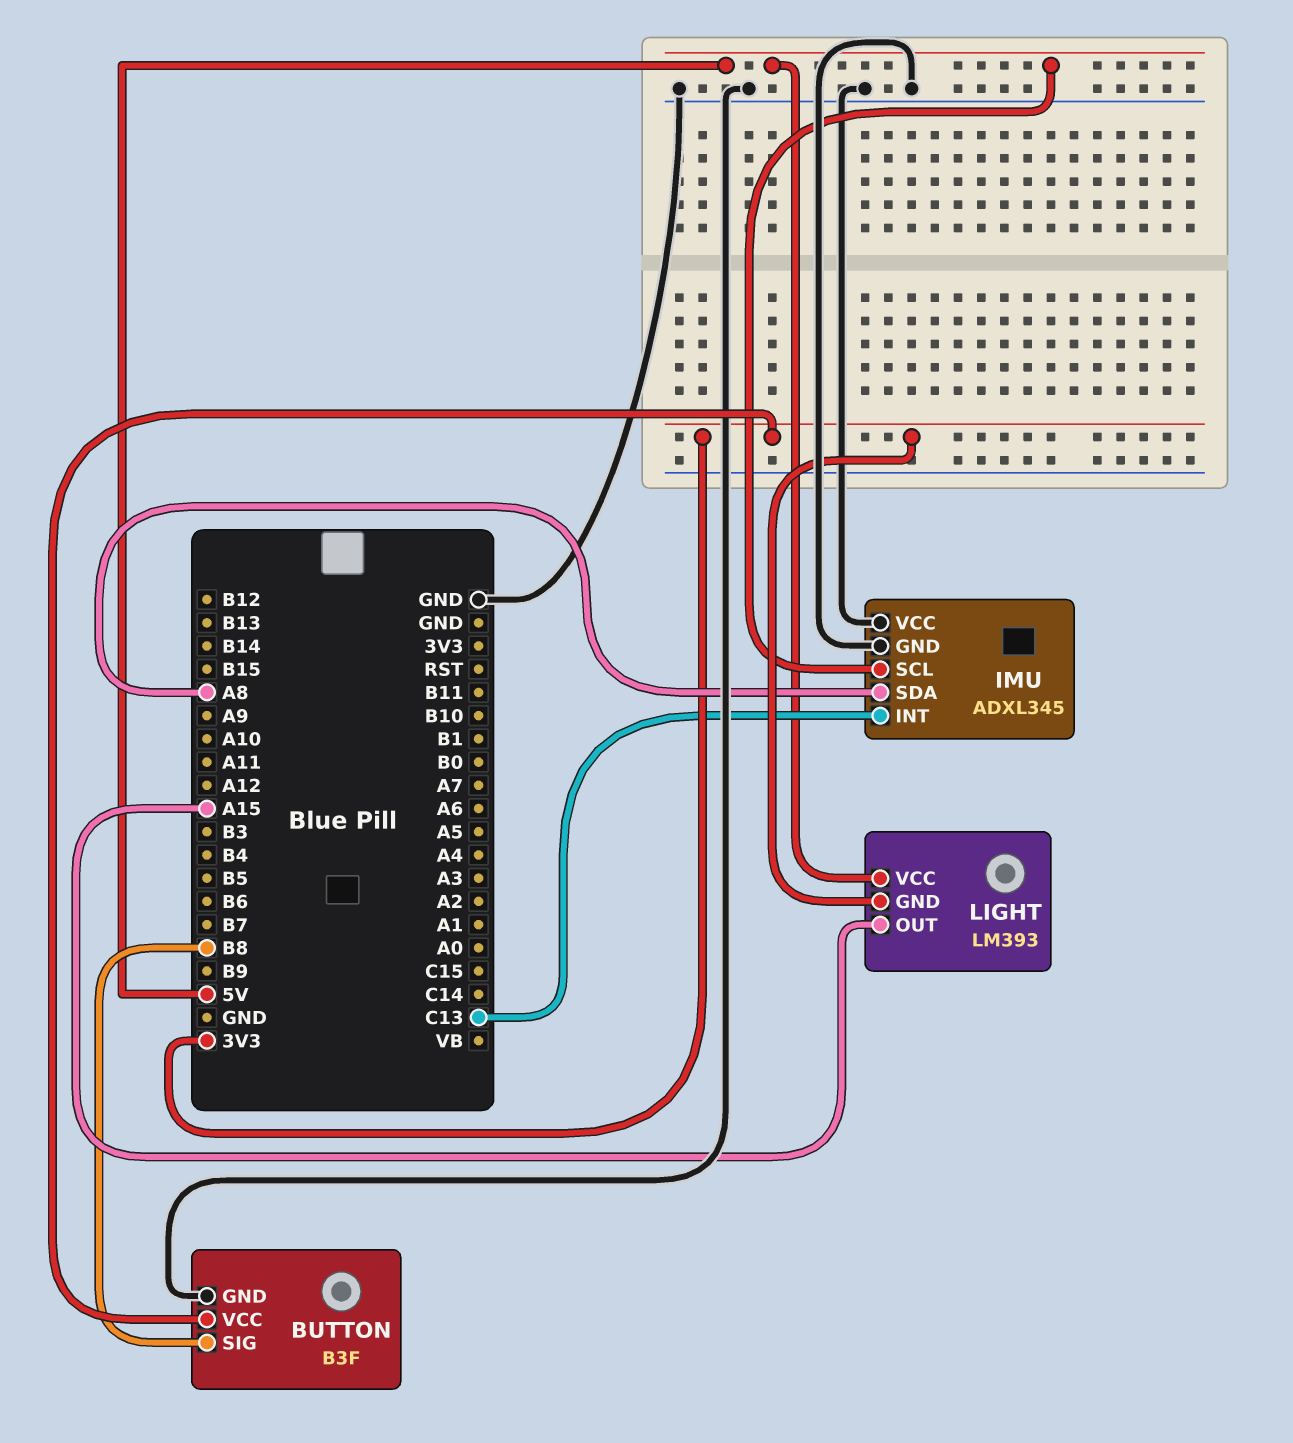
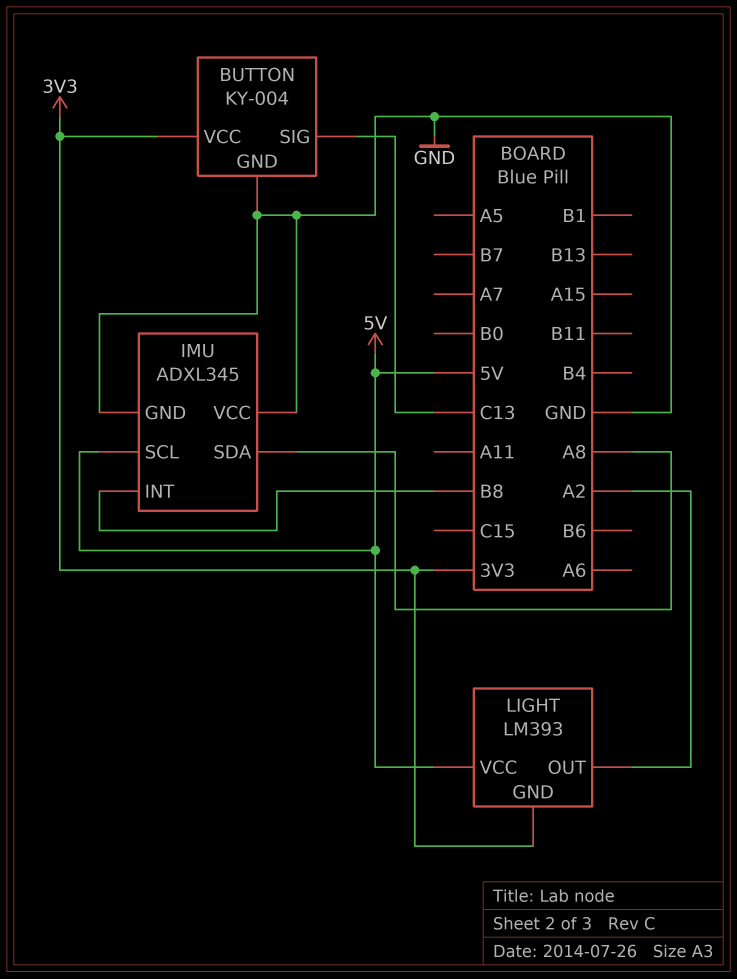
BUTTON: B3F -> KY-004
BUTTON pin SIG: B8 -> C13
IMU pin INT: C13 -> B8
LIGHT pin OUT: A15 -> A2

